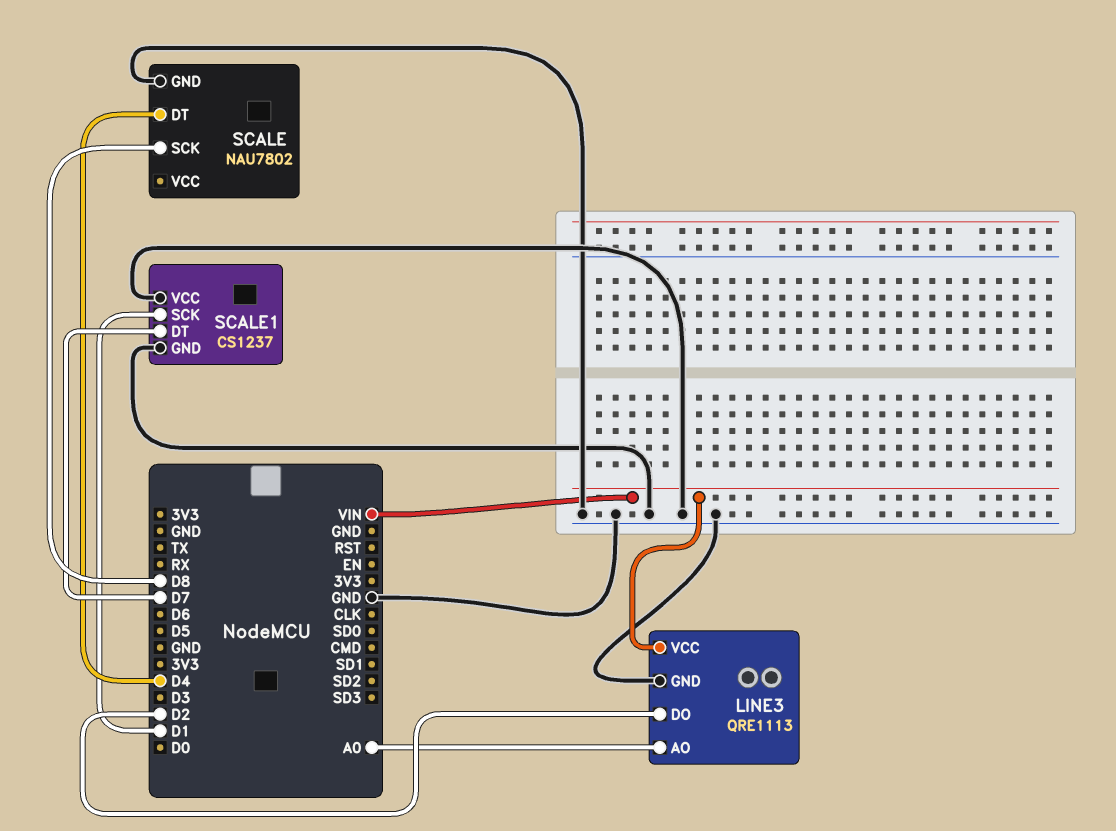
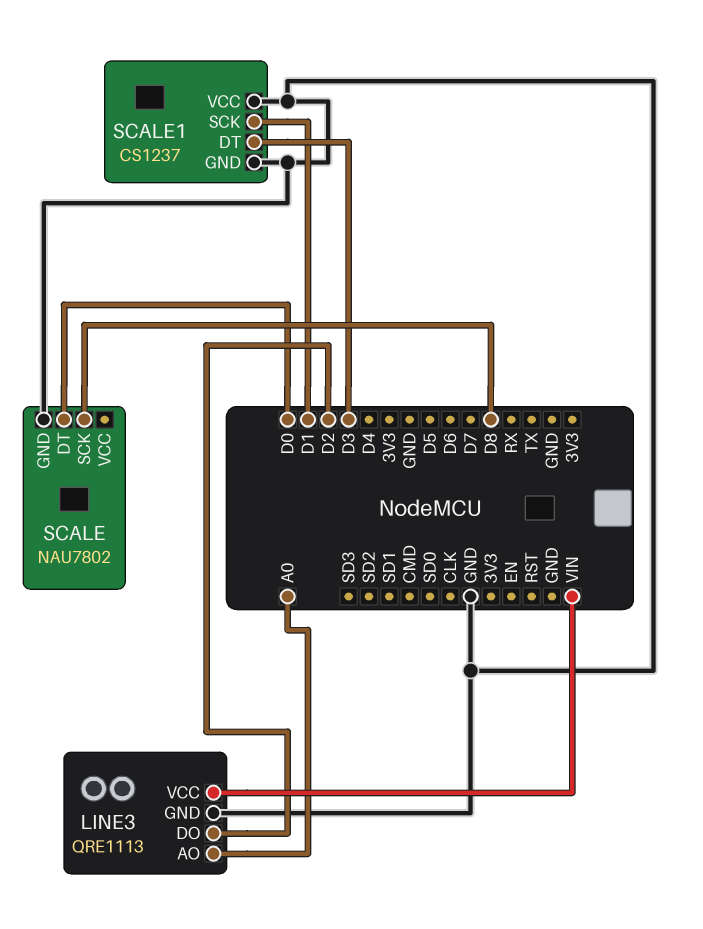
SCALE pin DT: D4 -> D0
SCALE1 pin DT: D7 -> D3

